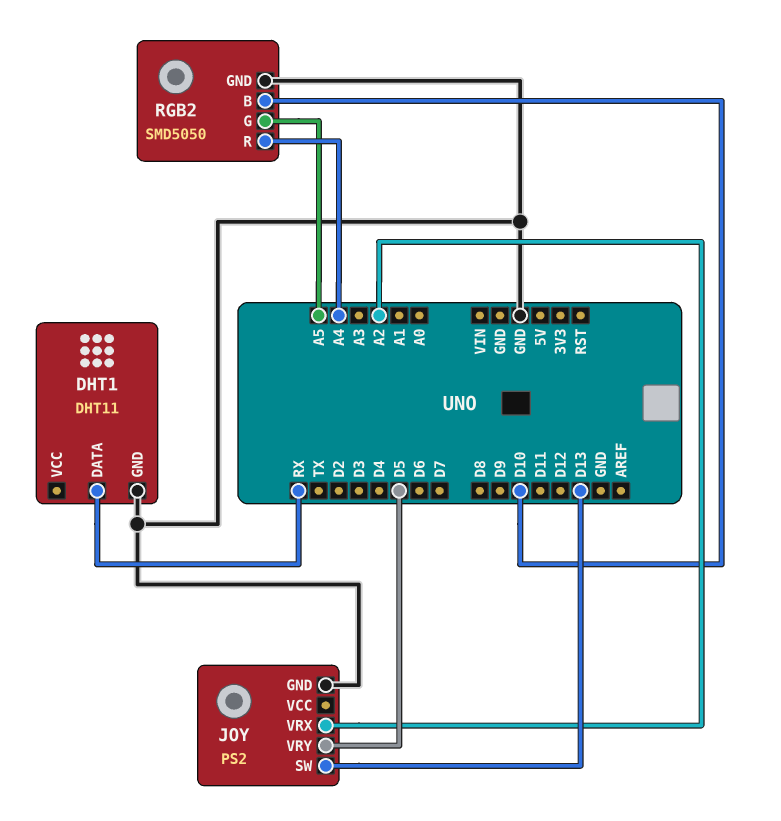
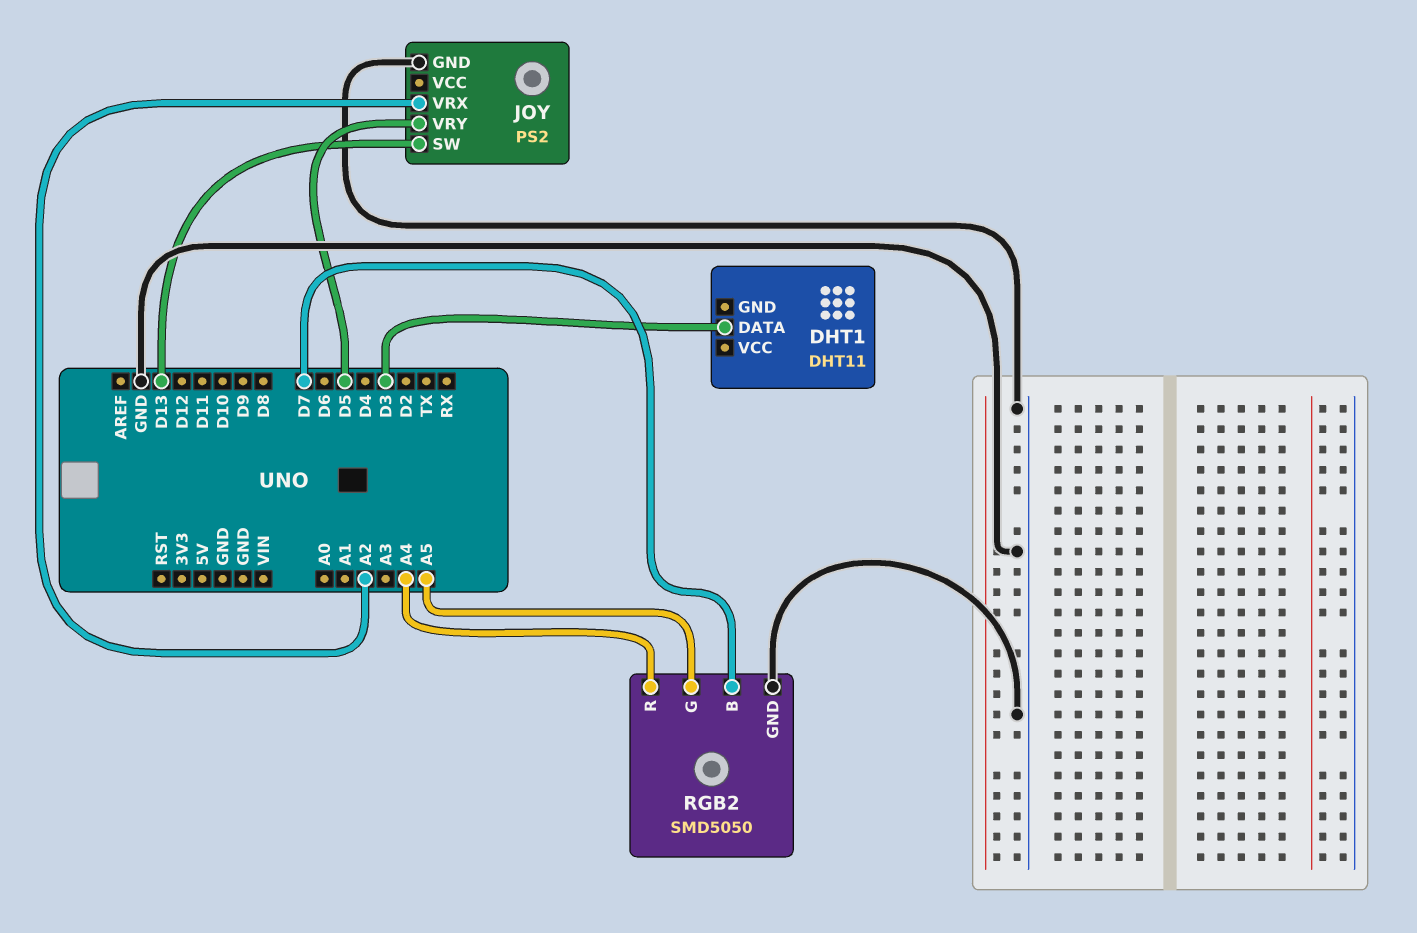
DHT1 pin DATA: RX -> D3
DHT1 pin GND: GND -> none
RGB2 pin B: D10 -> D7

